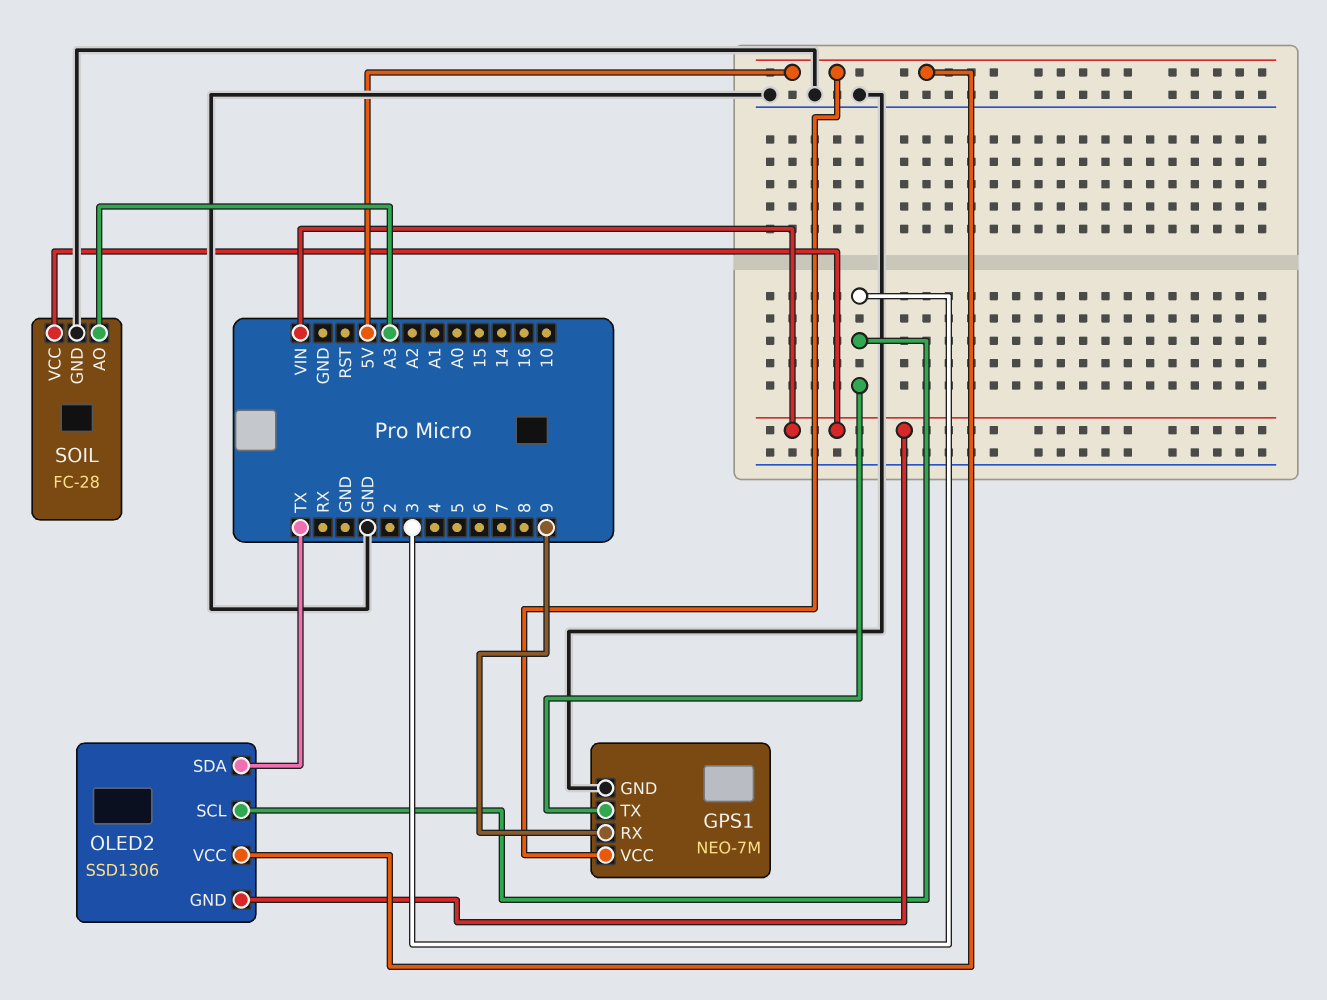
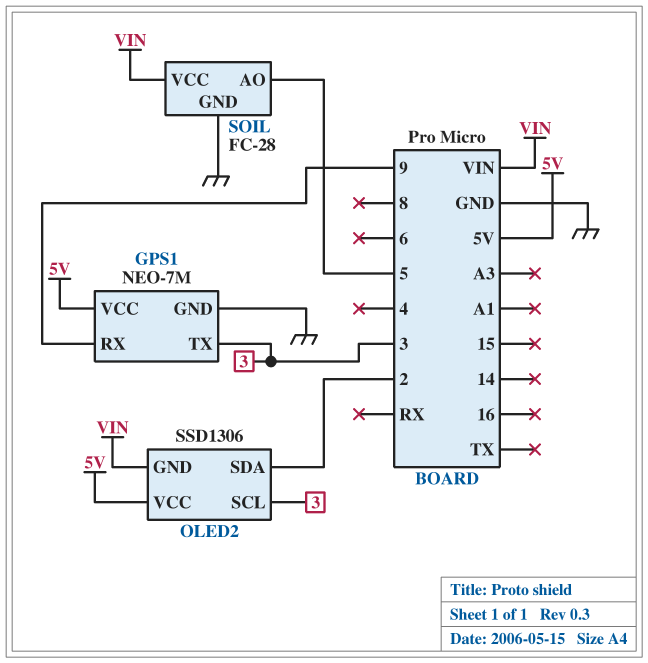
OLED2 pin SDA: TX -> 2
SOIL pin AO: A3 -> 5

